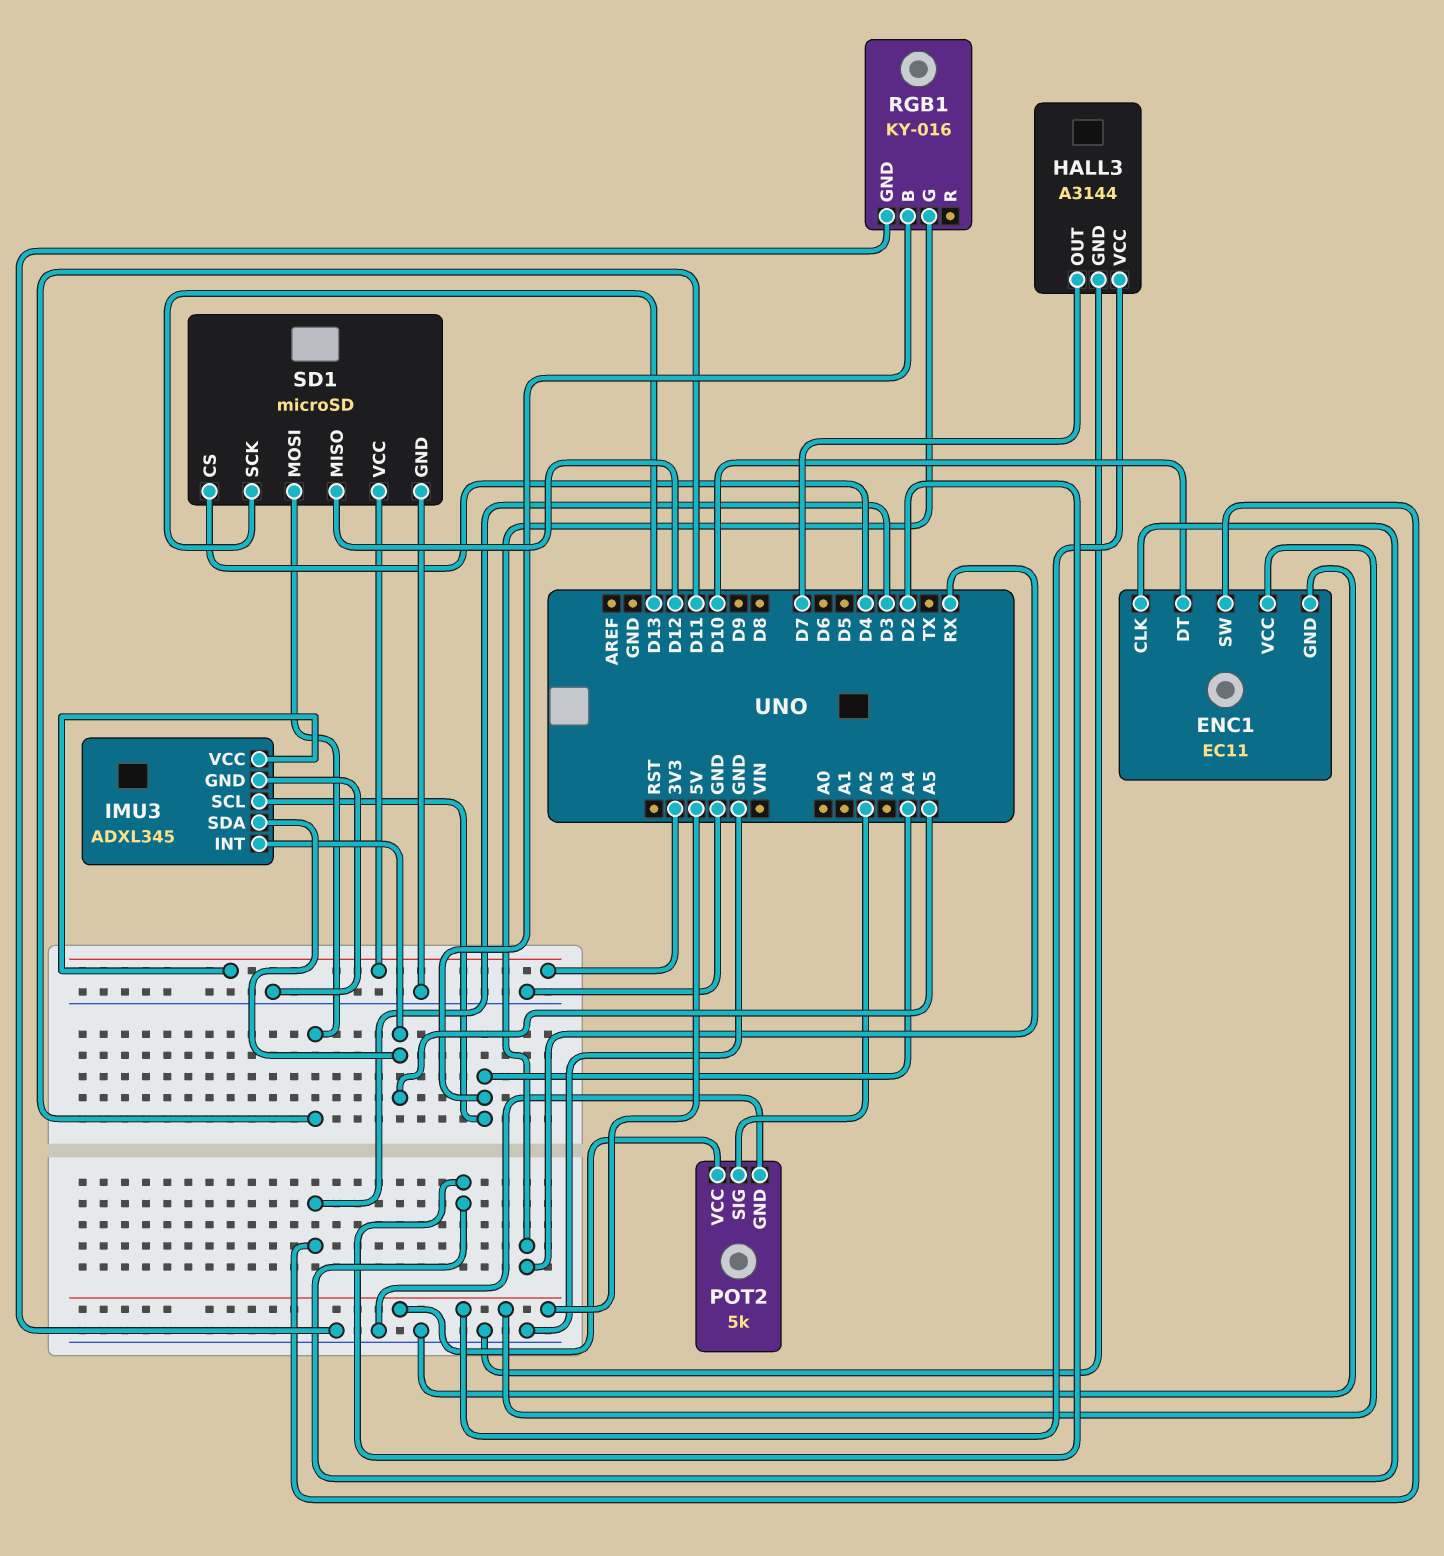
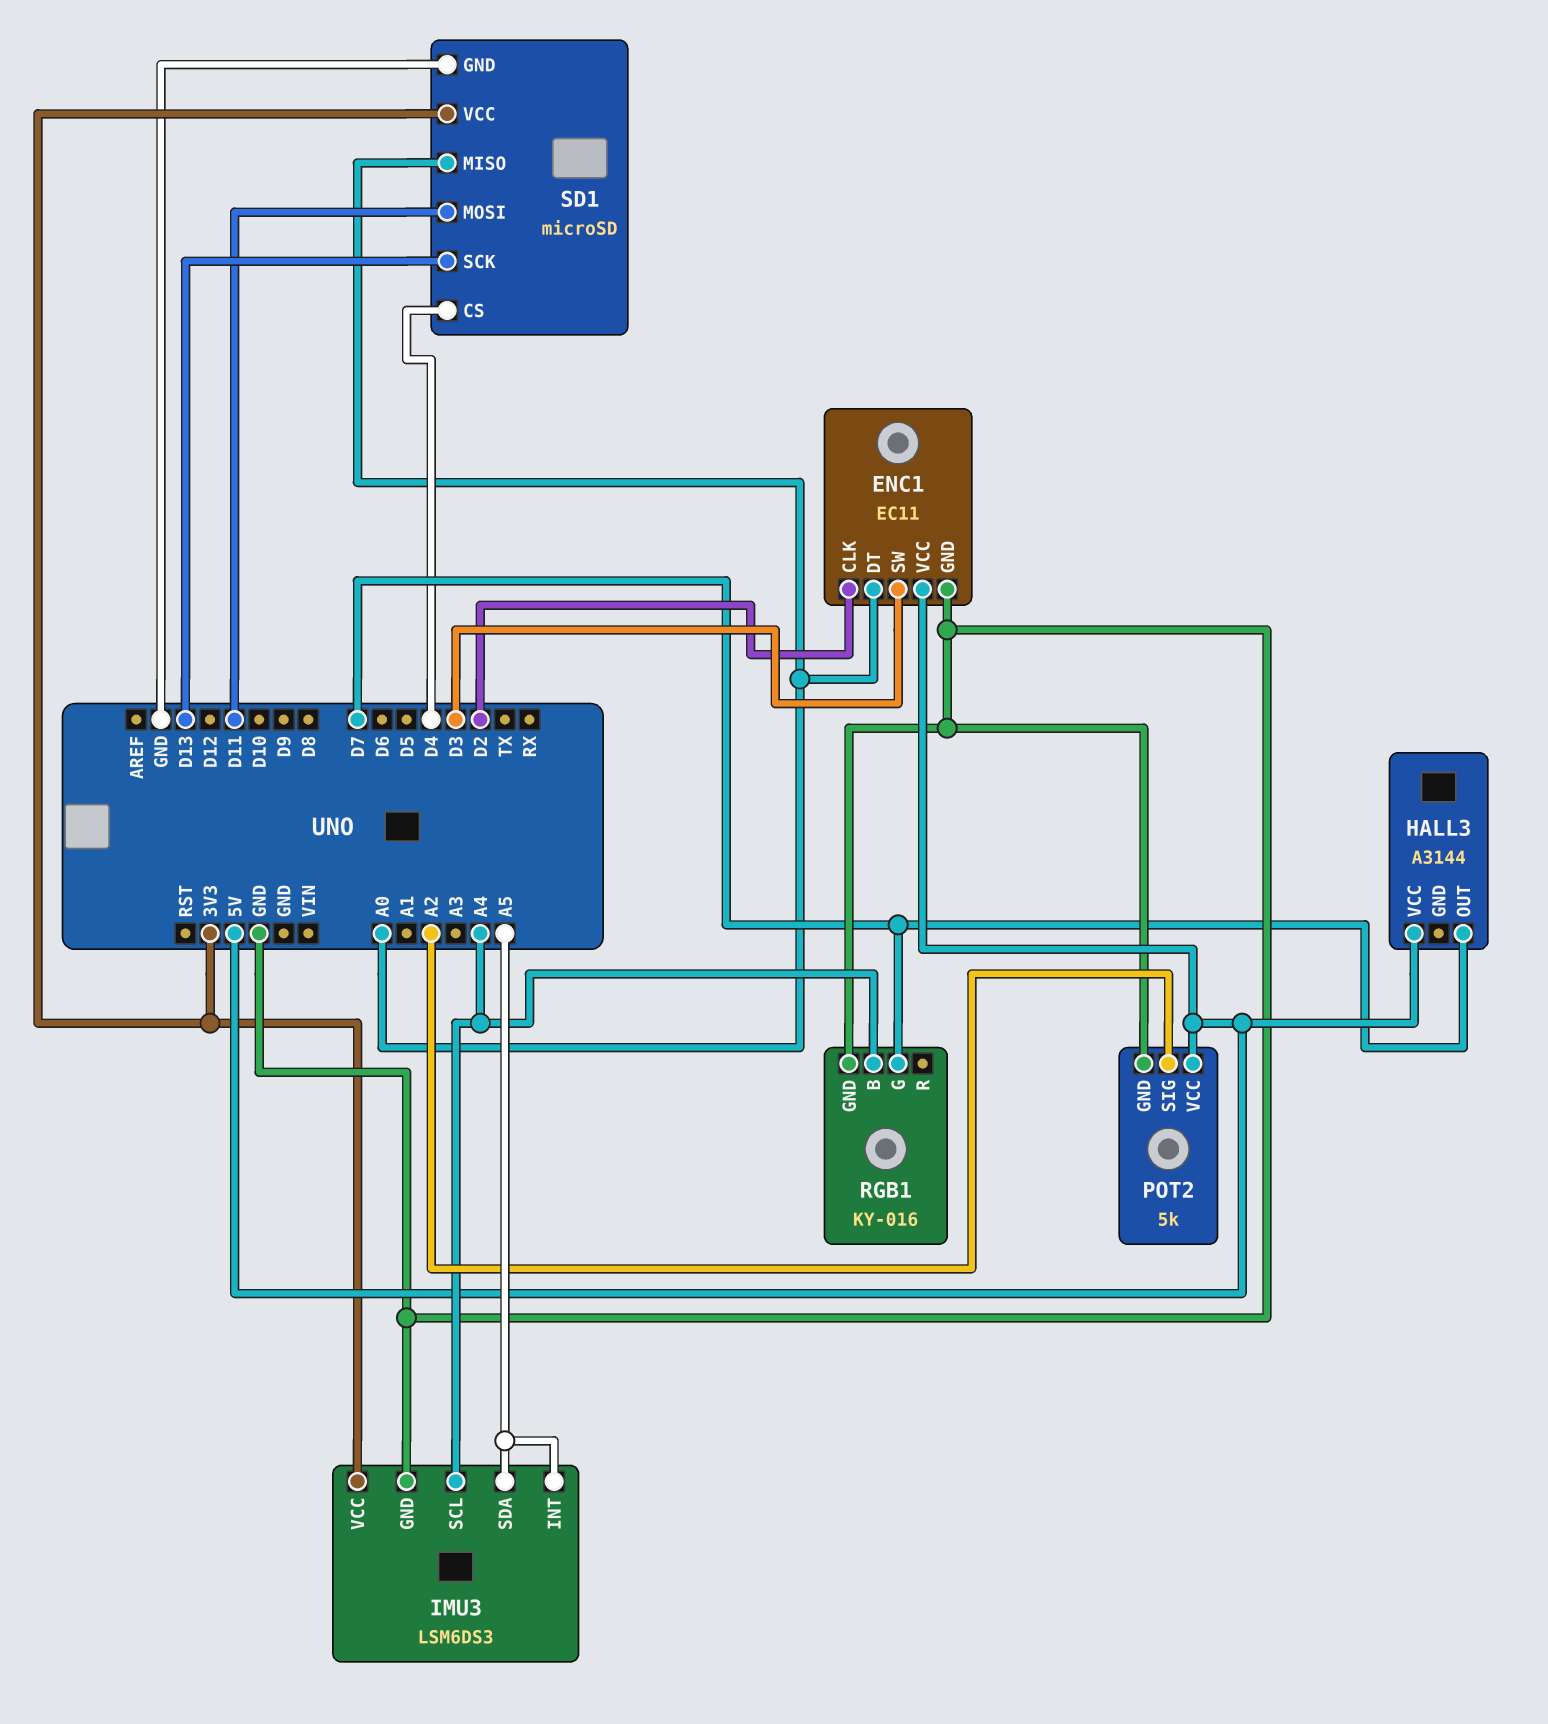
ENC1 pin DT: D10 -> A0
HALL3 pin GND: GND -> none
IMU3: ADXL345 -> LSM6DS3
RGB1 pin G: RX -> D7
SD1 pin MISO: D12 -> A0

